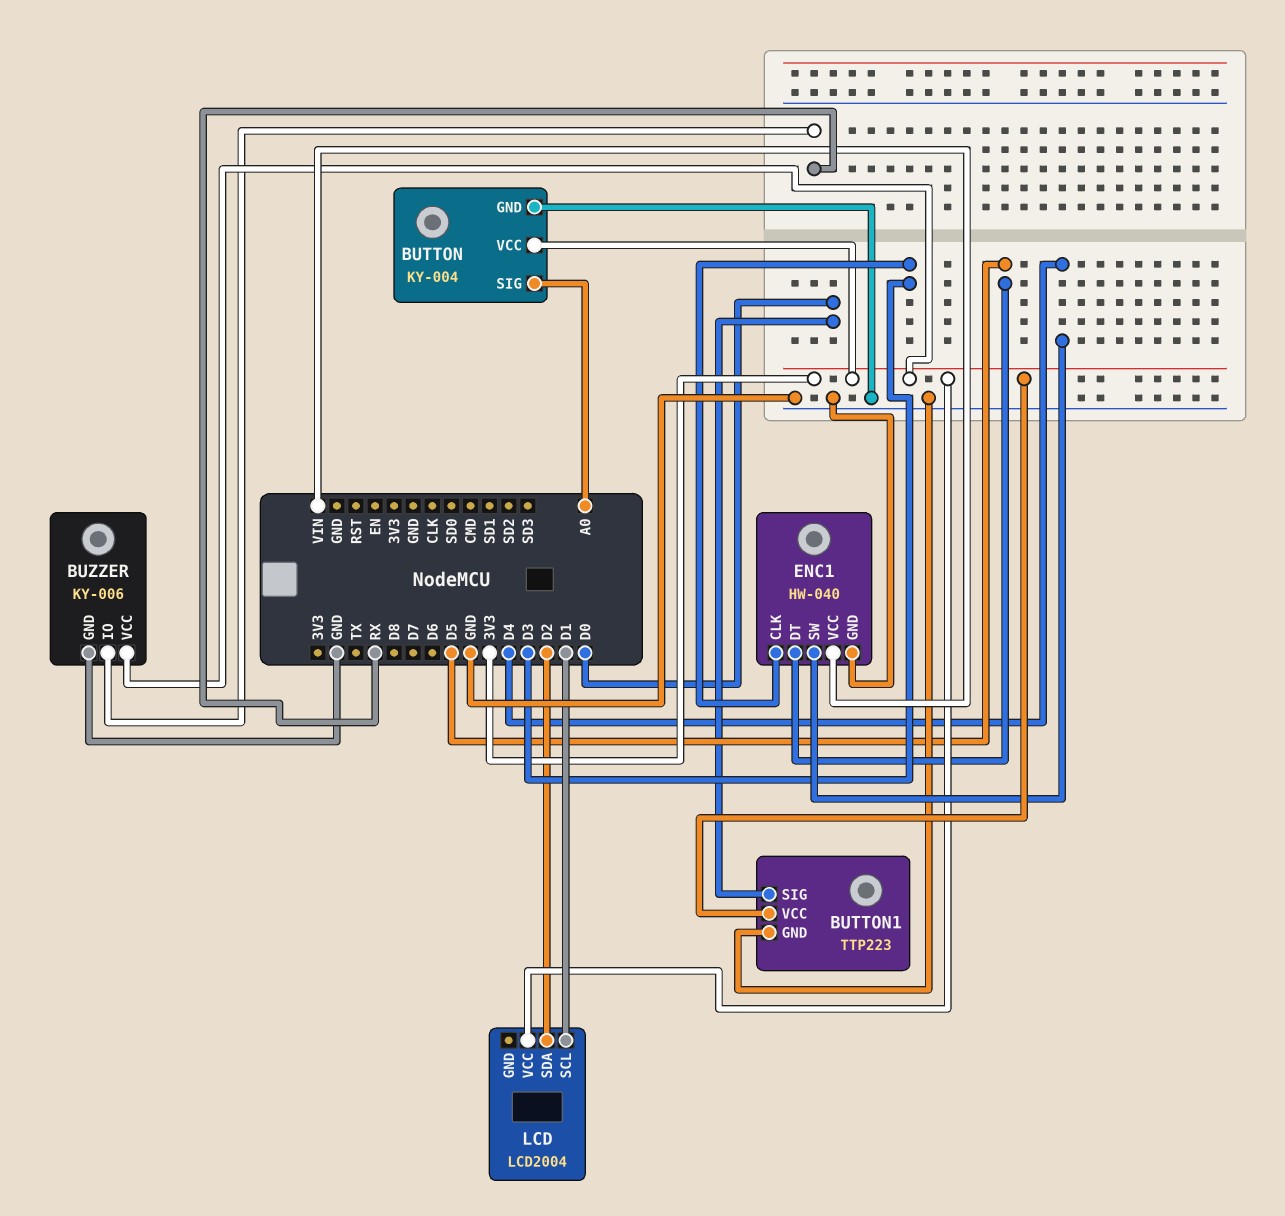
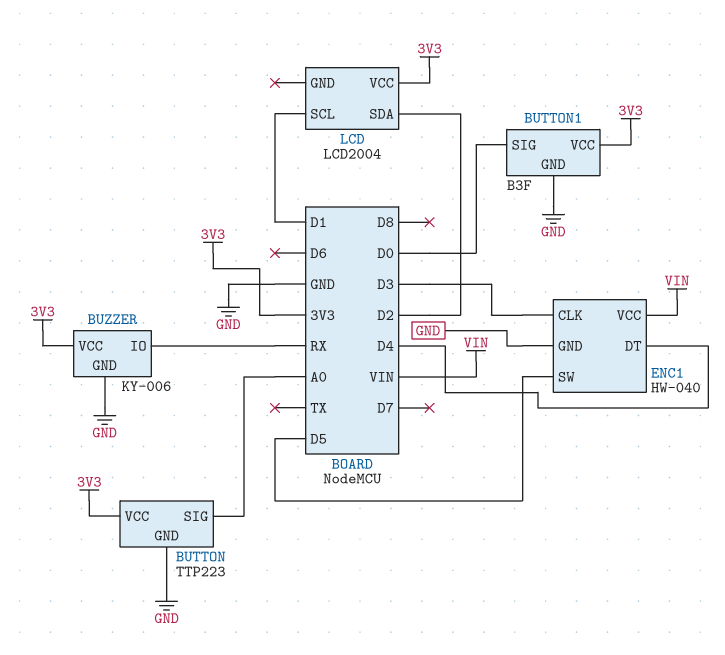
BUTTON: KY-004 -> TTP223
BUTTON1: TTP223 -> B3F
ENC1 pin DT: D5 -> D4
ENC1 pin SW: D4 -> D5

